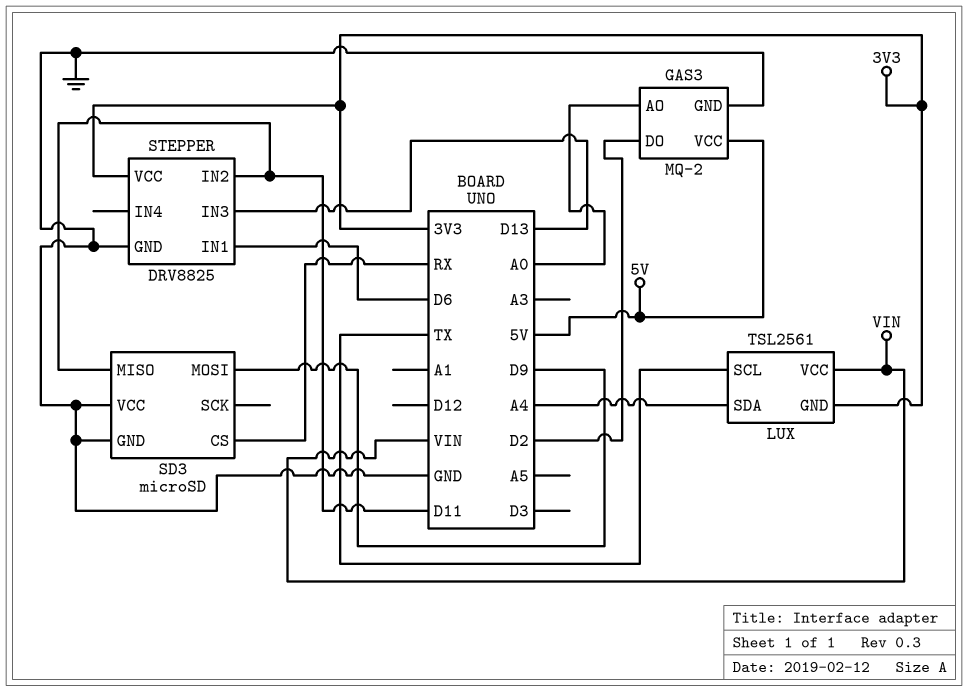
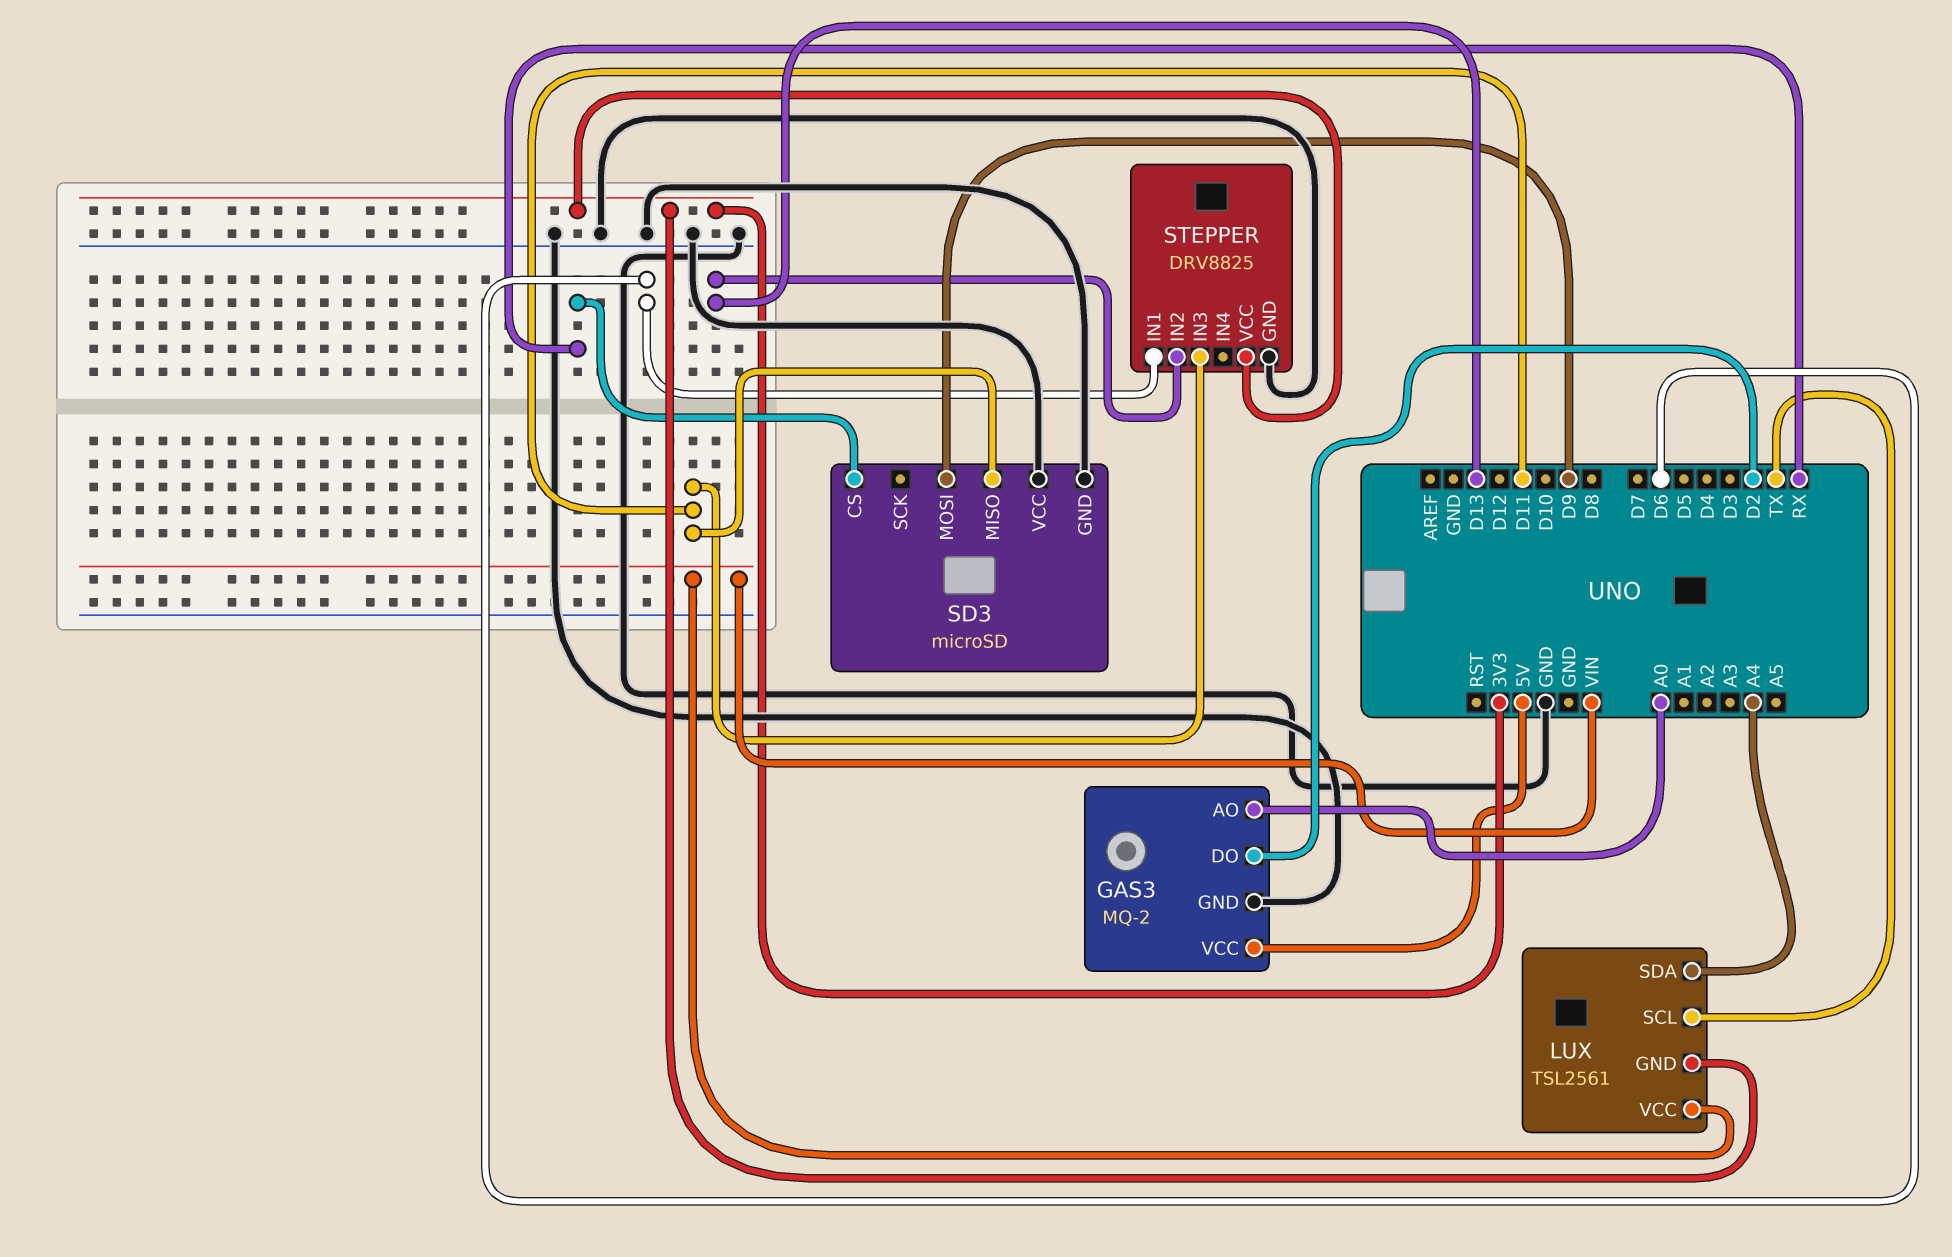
STEPPER pin IN2: D11 -> D13
STEPPER pin IN3: D13 -> D11

